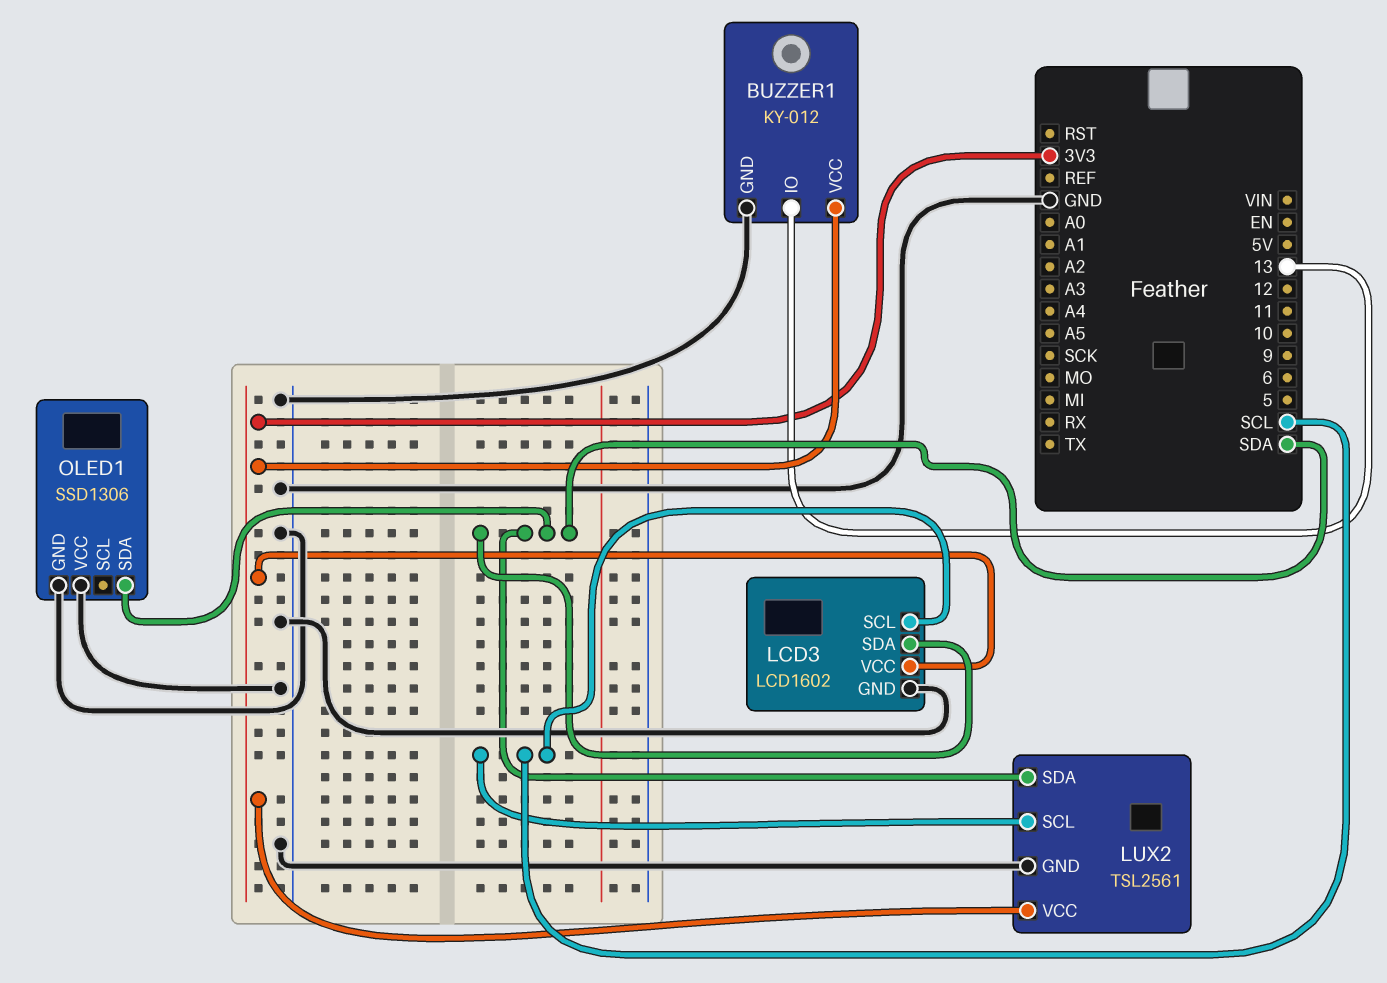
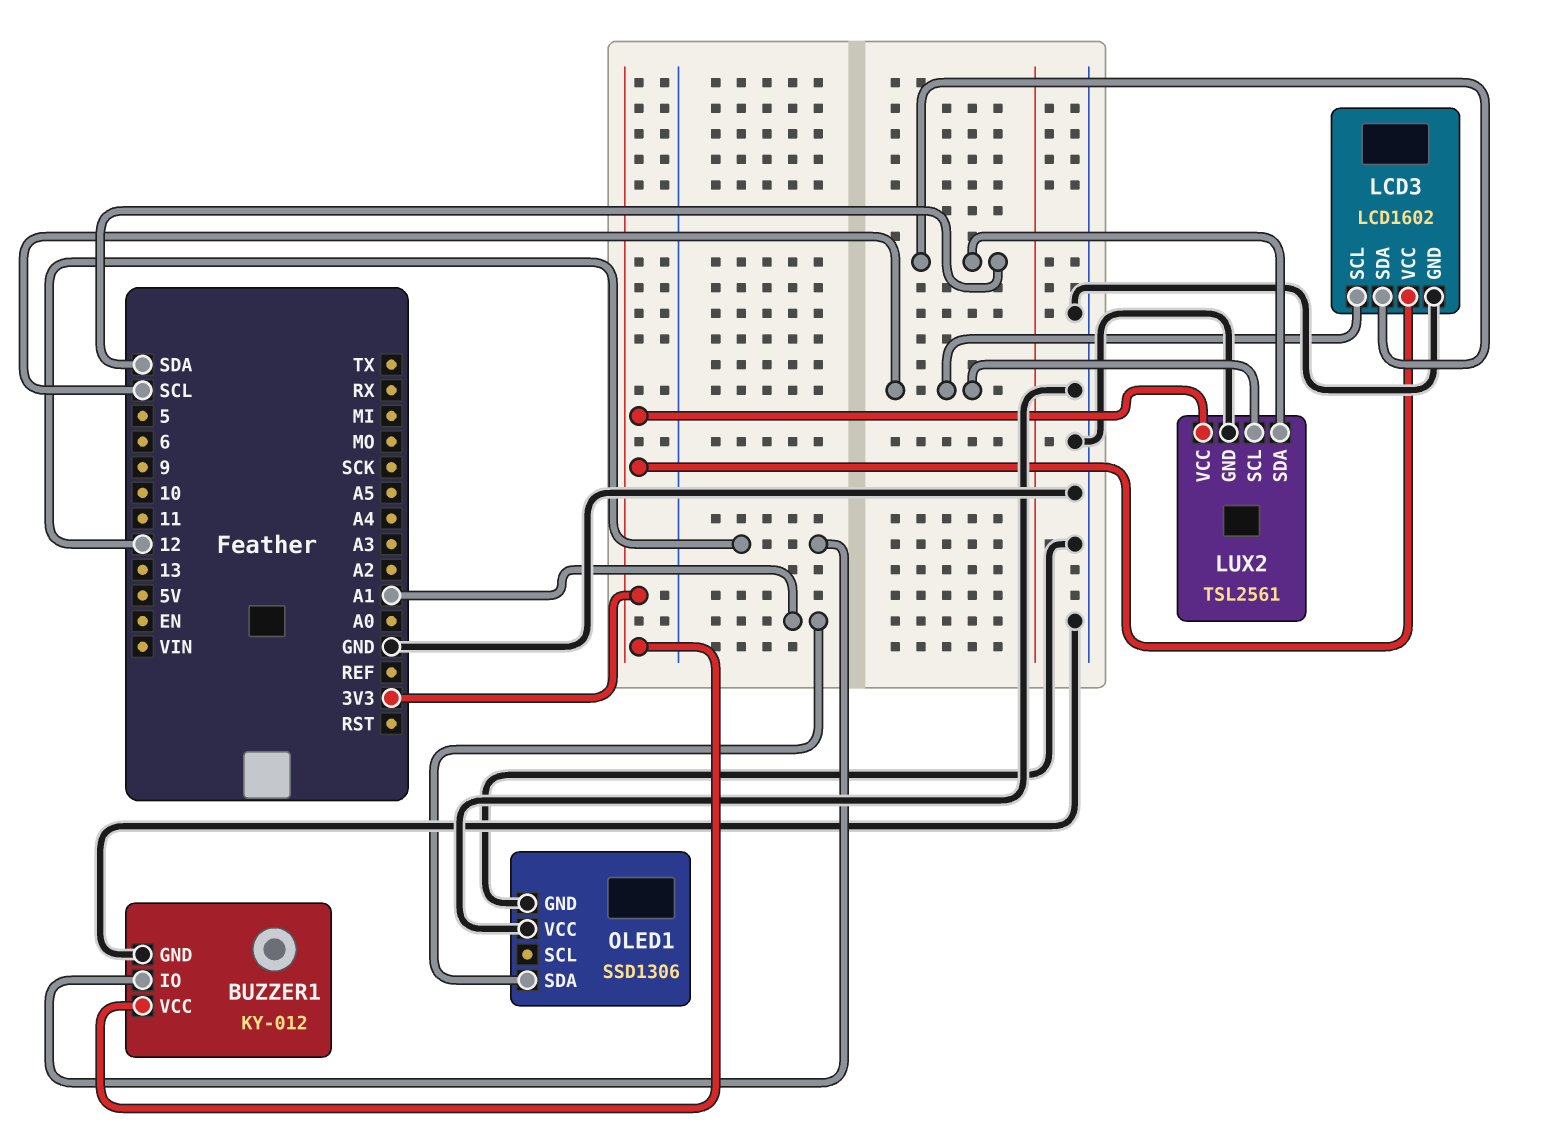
BUZZER1 pin IO: 13 -> 12
OLED1 pin SDA: SDA -> A1

